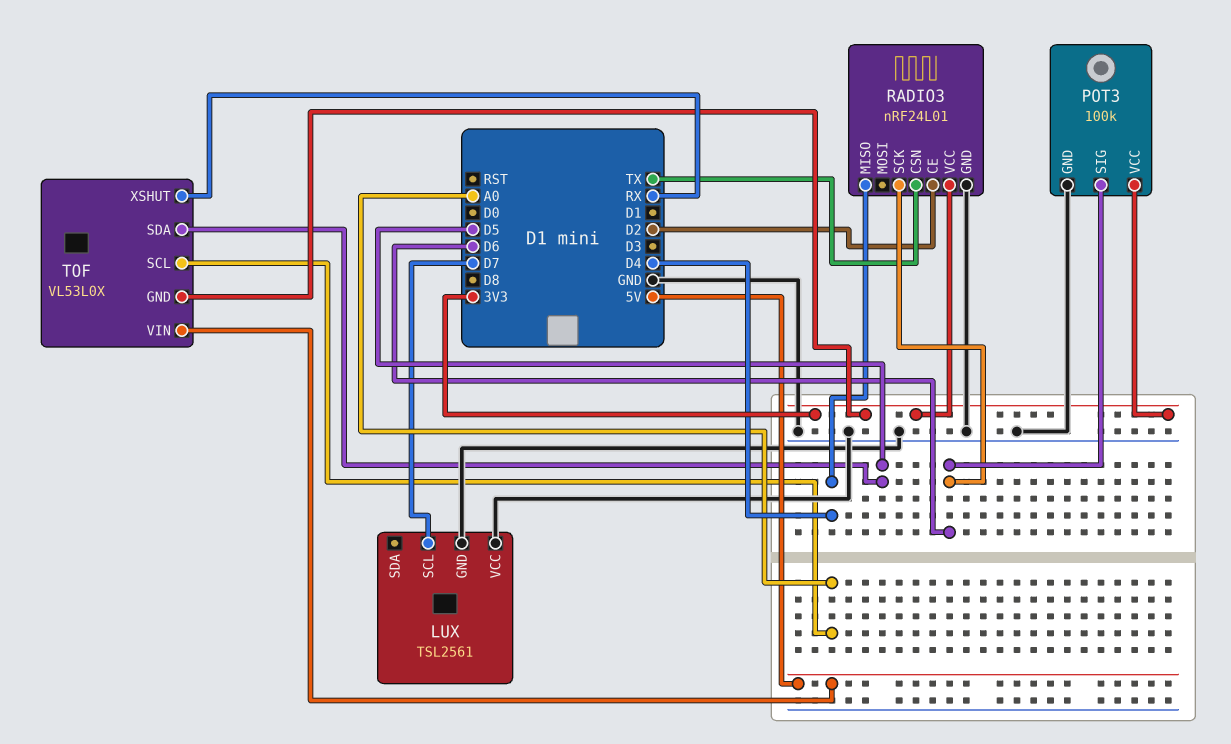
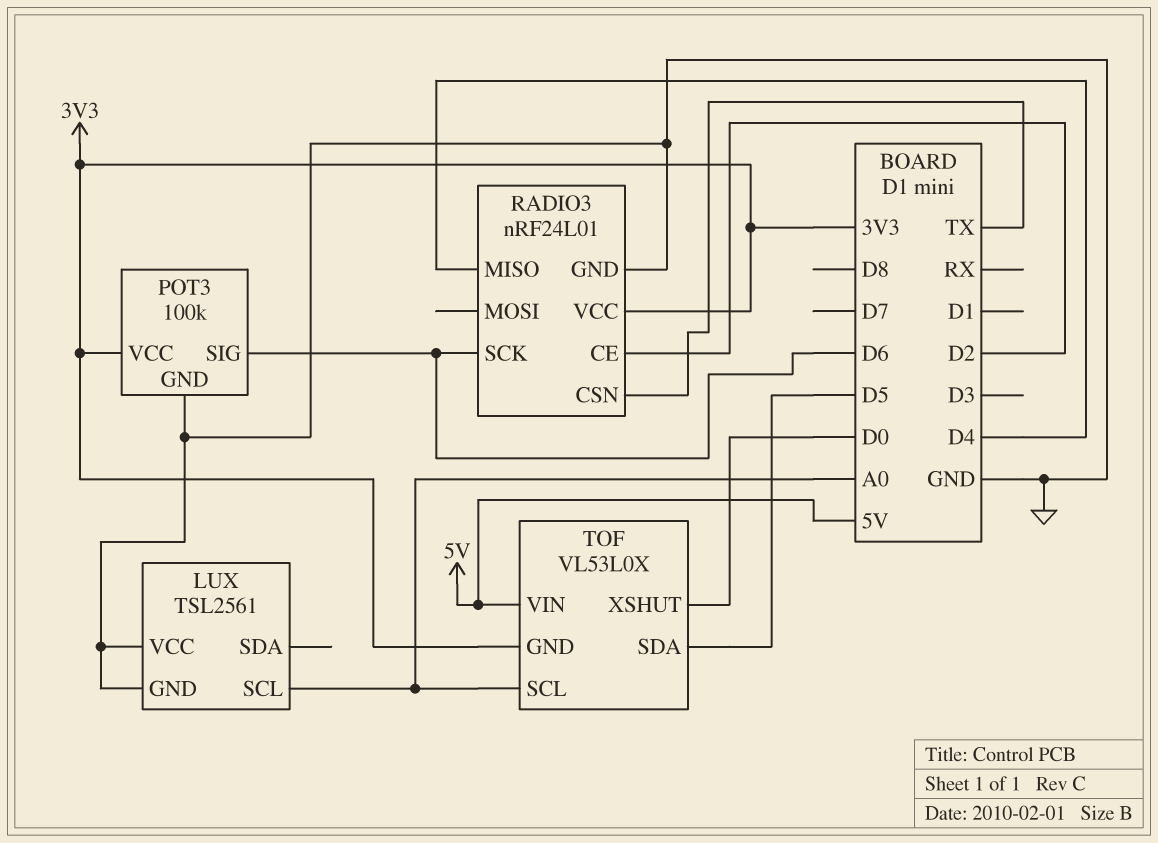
LUX pin SCL: D7 -> A0
TOF pin XSHUT: RX -> D0

